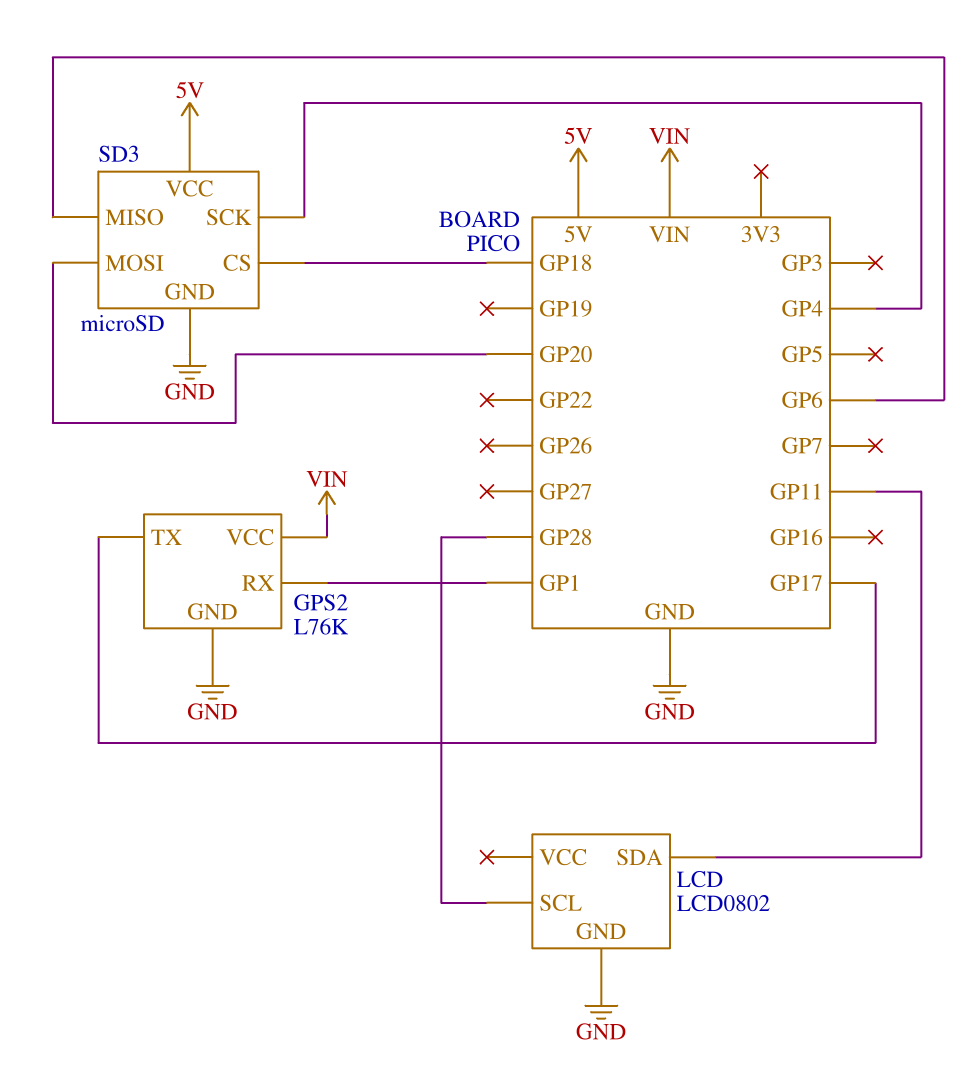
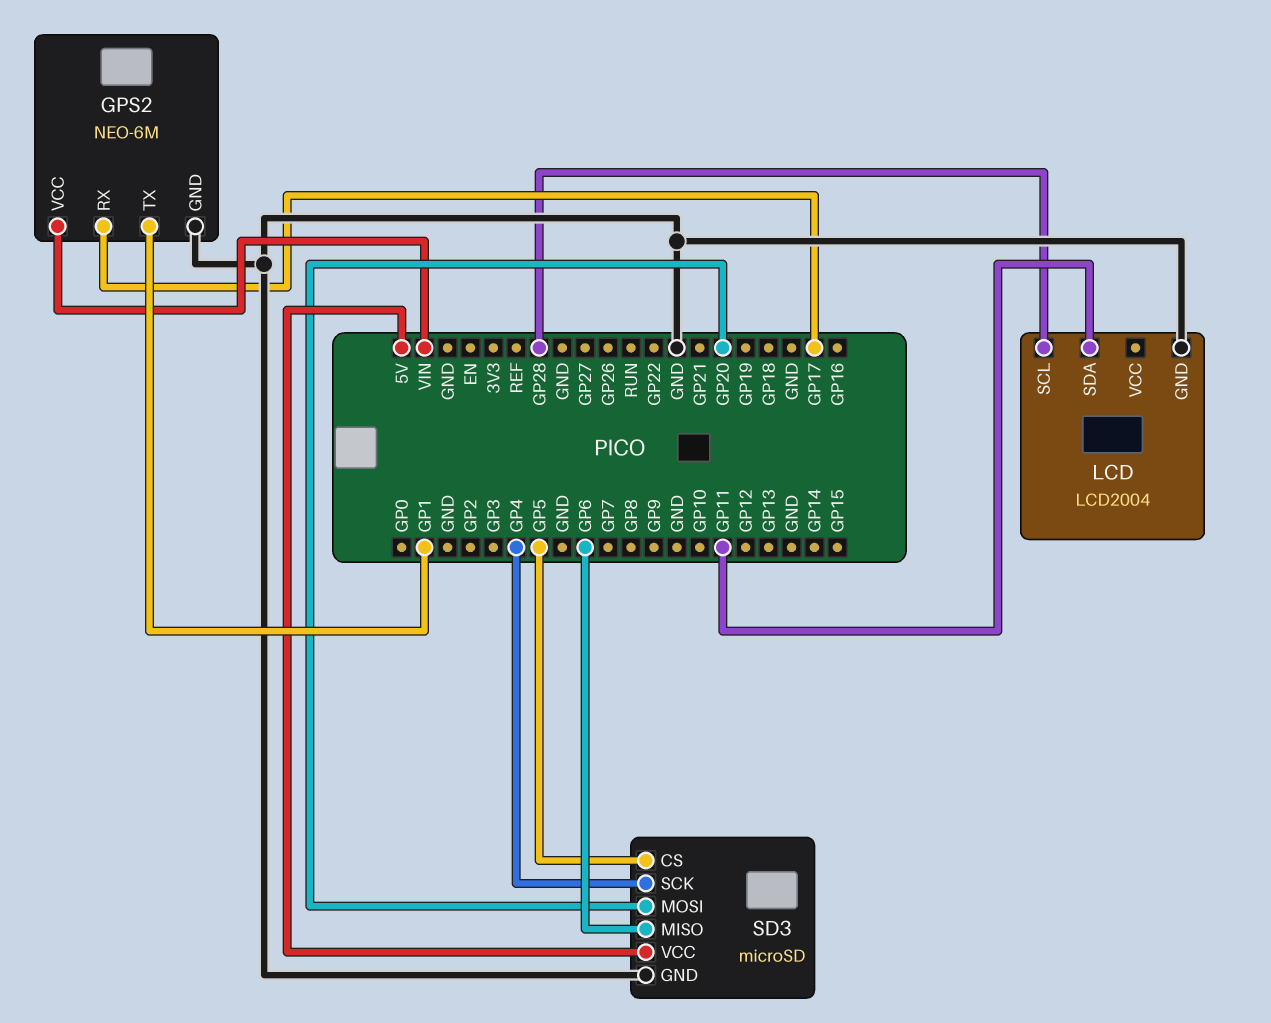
GPS2: L76K -> NEO-6M
GPS2 pin RX: GP1 -> GP17
GPS2 pin TX: GP17 -> GP1
LCD: LCD0802 -> LCD2004
SD3 pin CS: GP18 -> GP5

